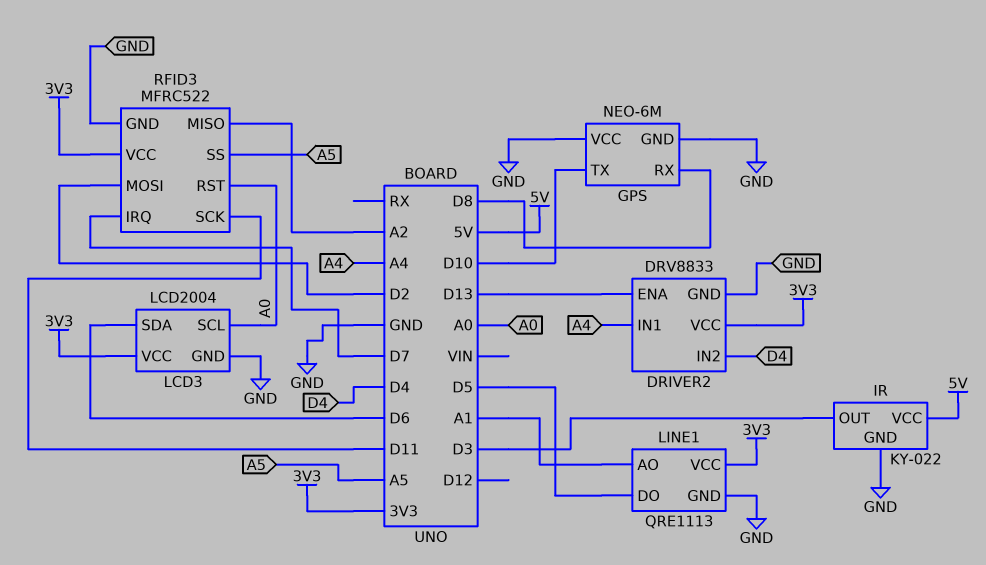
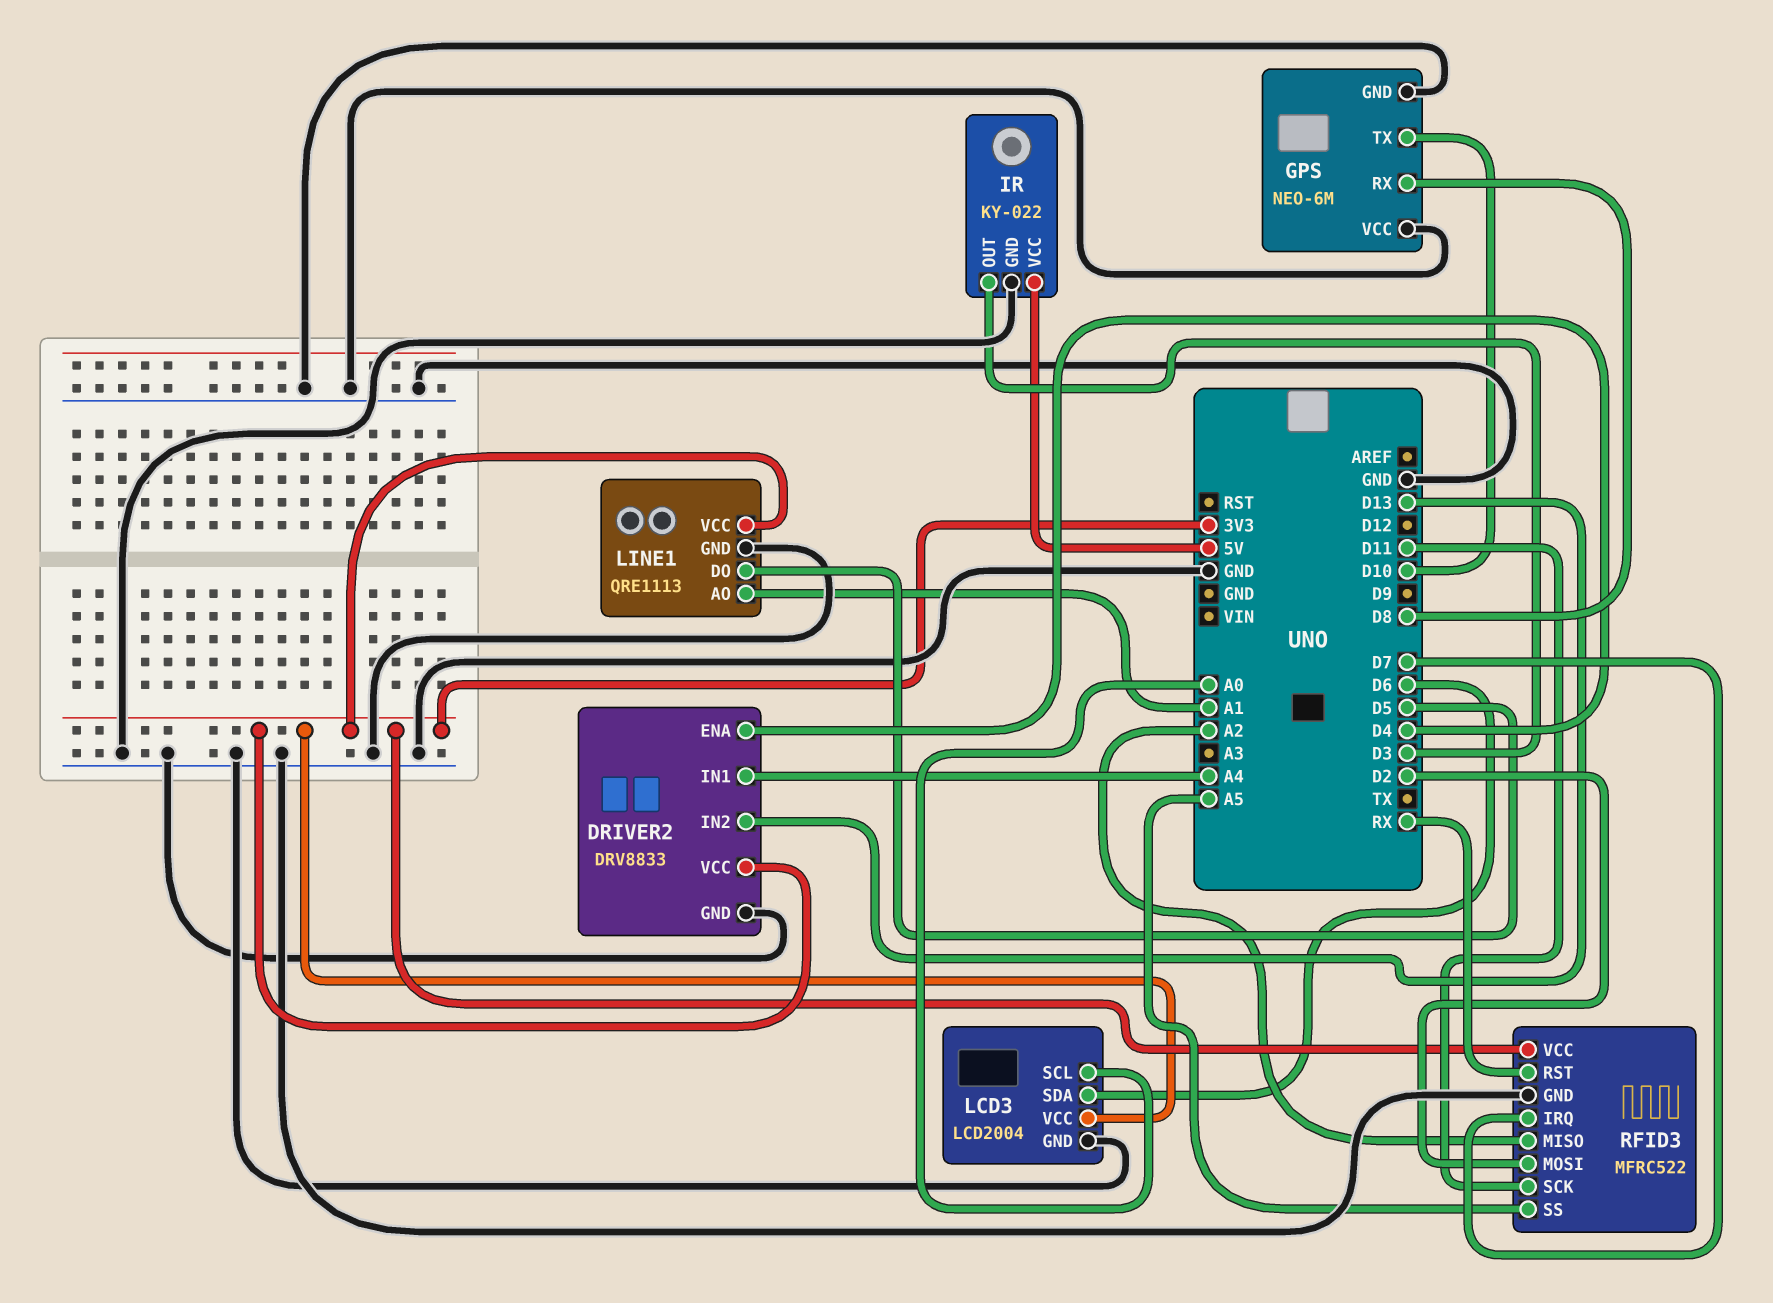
DRIVER2 pin ENA: D13 -> D4
DRIVER2 pin IN2: D4 -> D13
RFID3 pin RST: A0 -> RX

